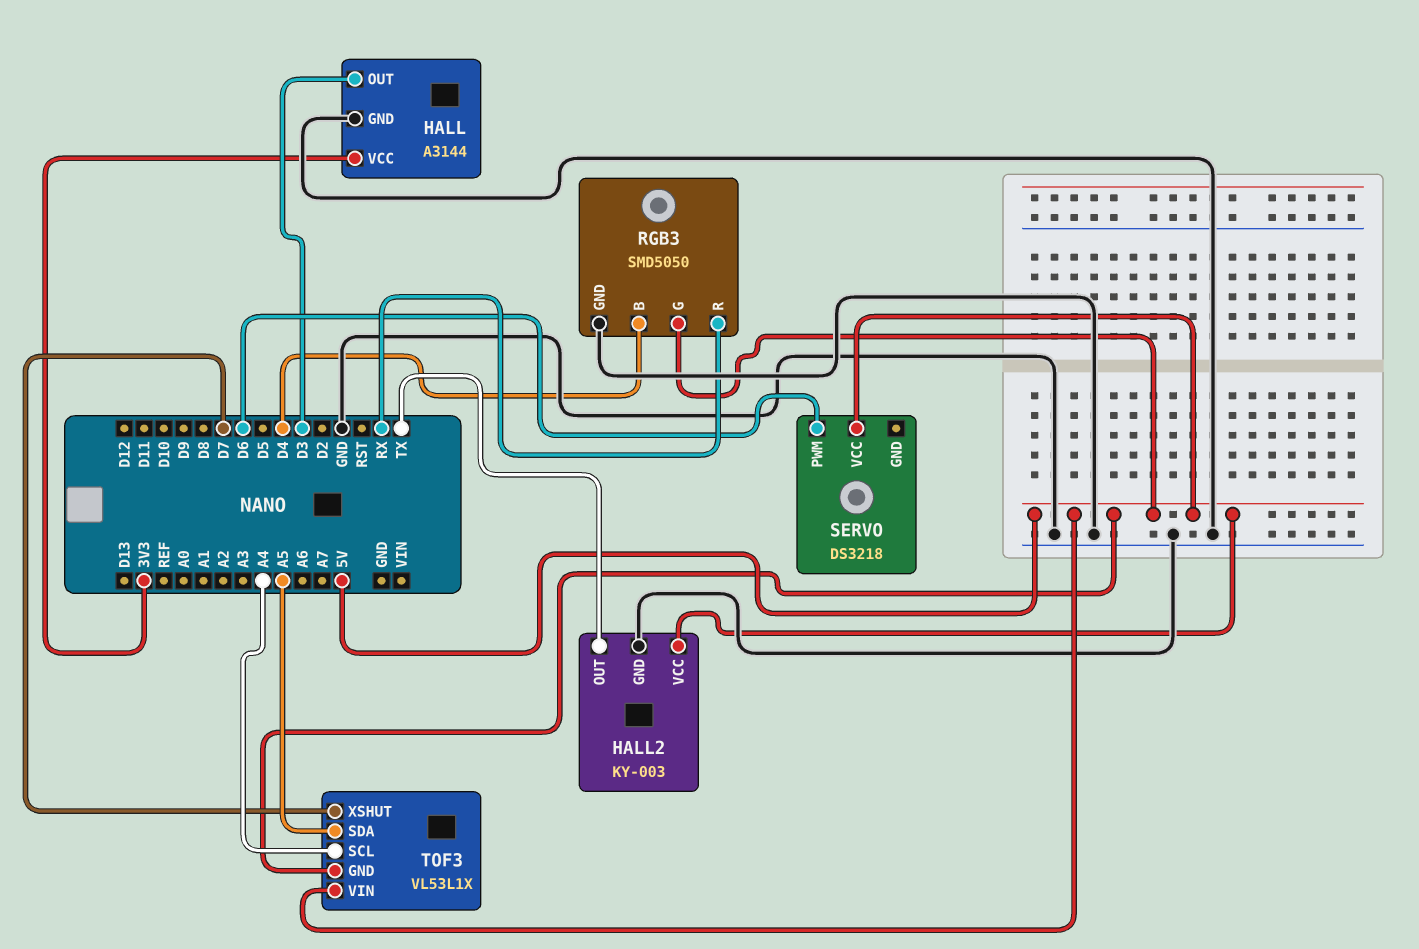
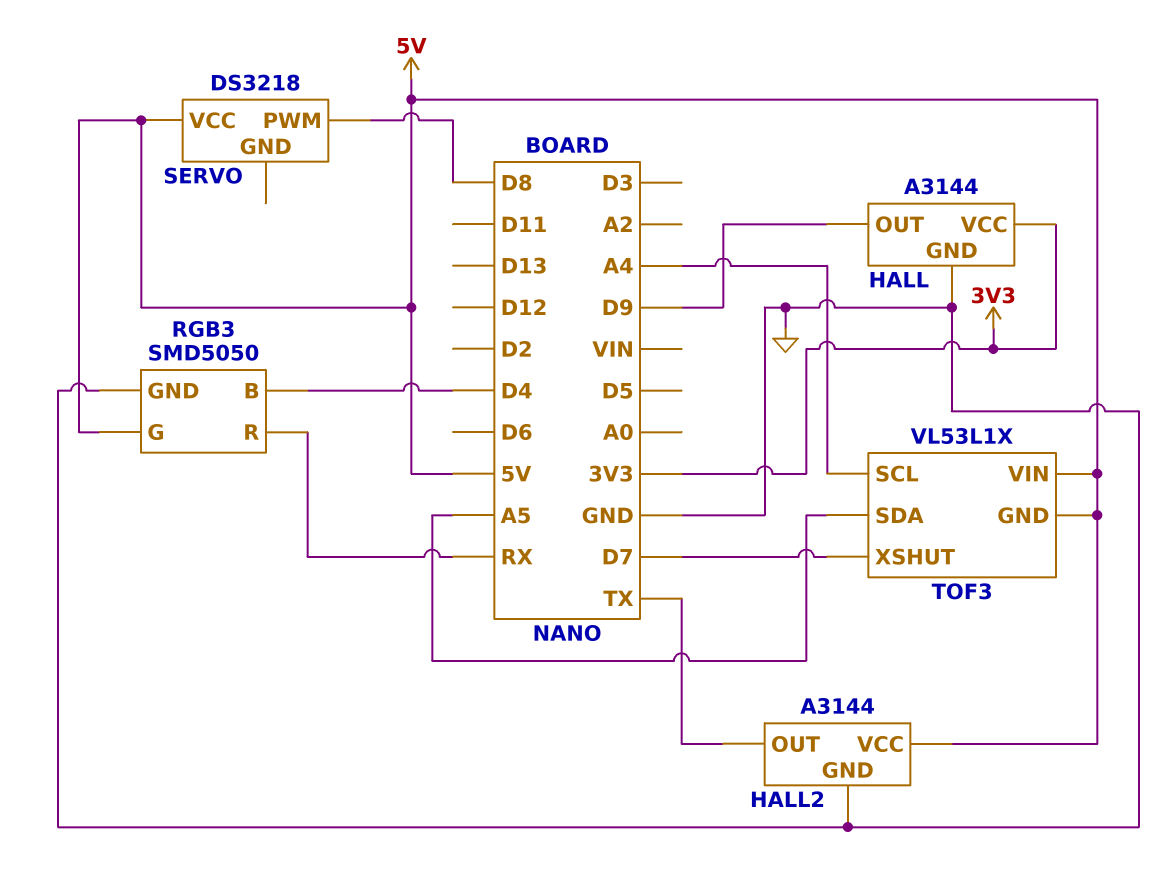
HALL pin OUT: D3 -> D9
HALL2: KY-003 -> A3144
SERVO pin PWM: D6 -> D8

